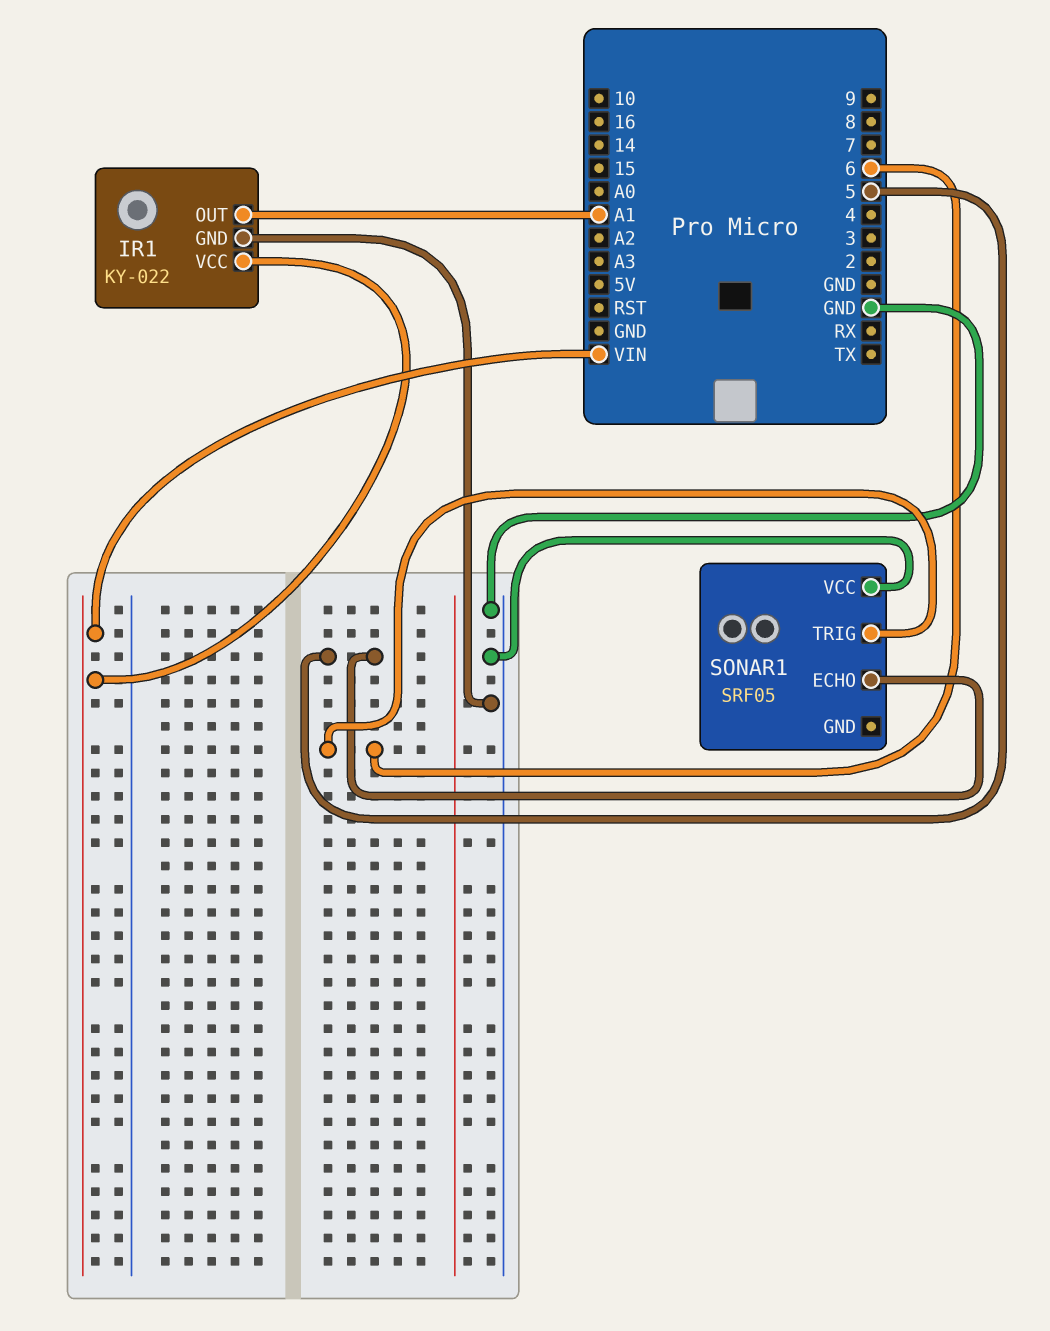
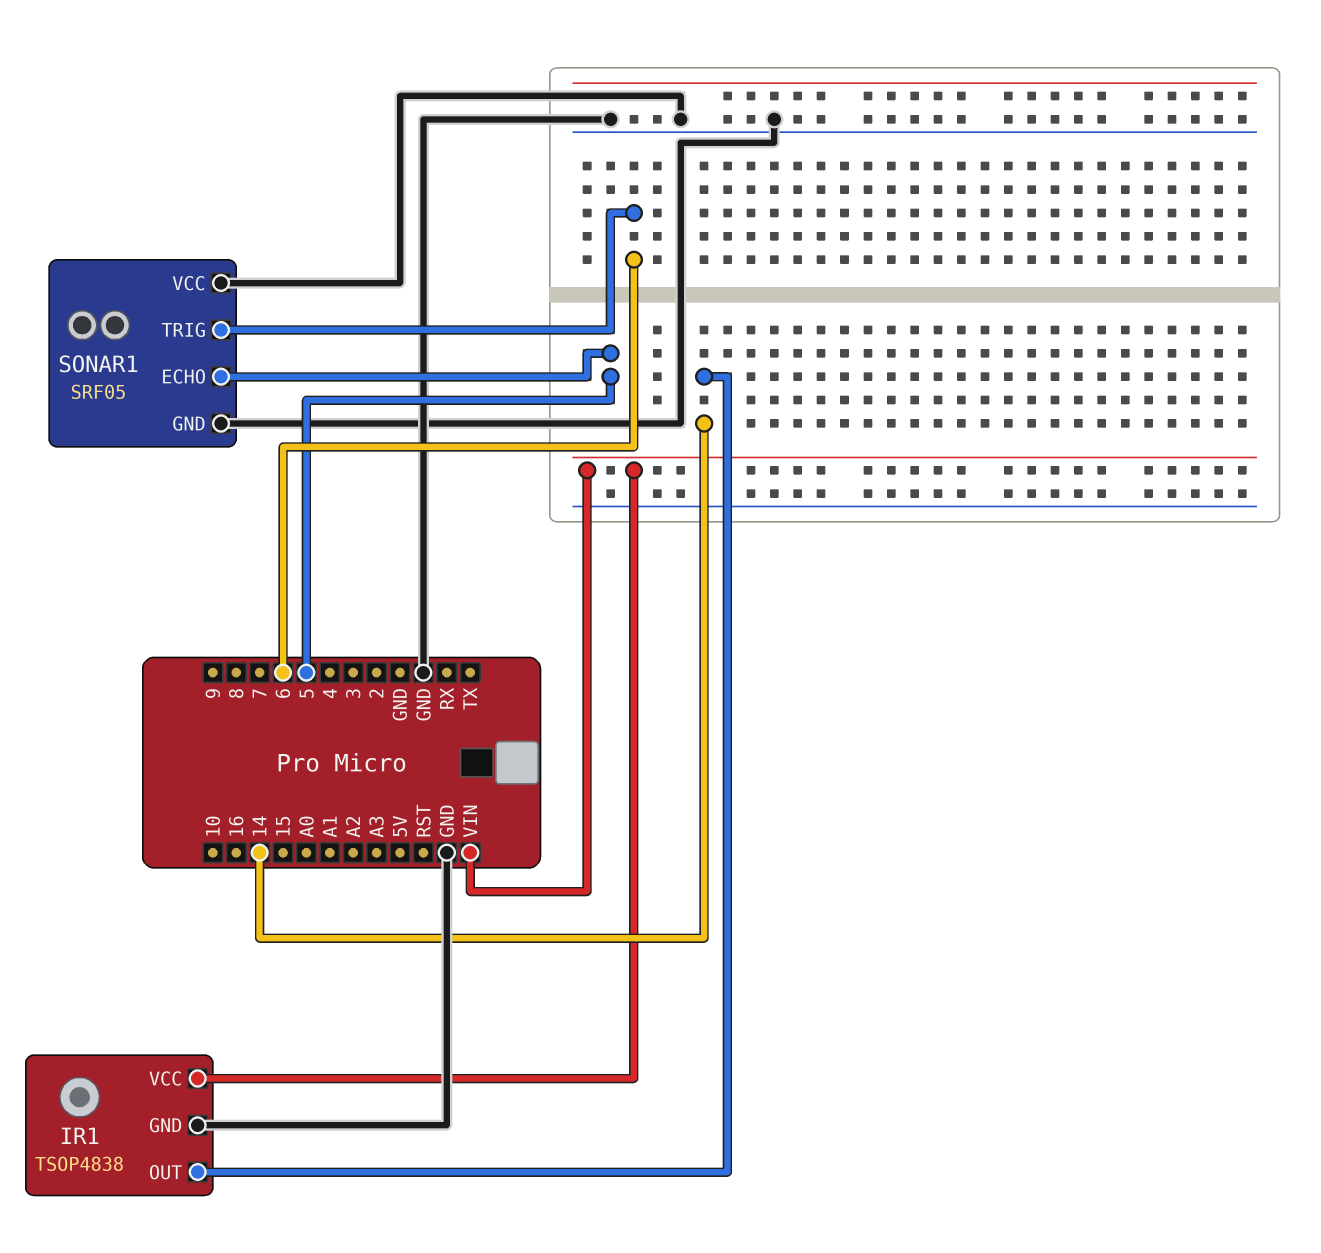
IR1: KY-022 -> TSOP4838
IR1 pin OUT: A1 -> 14
SONAR1 pin GND: none -> GND

